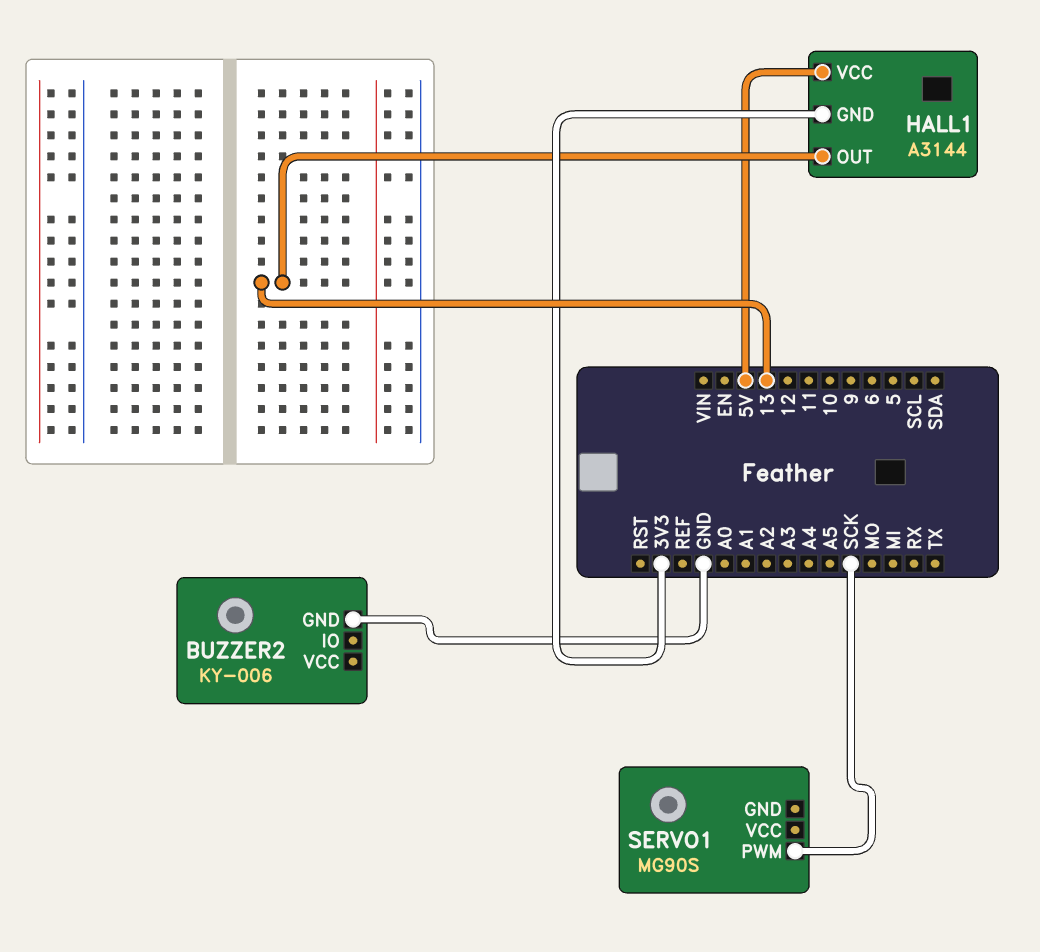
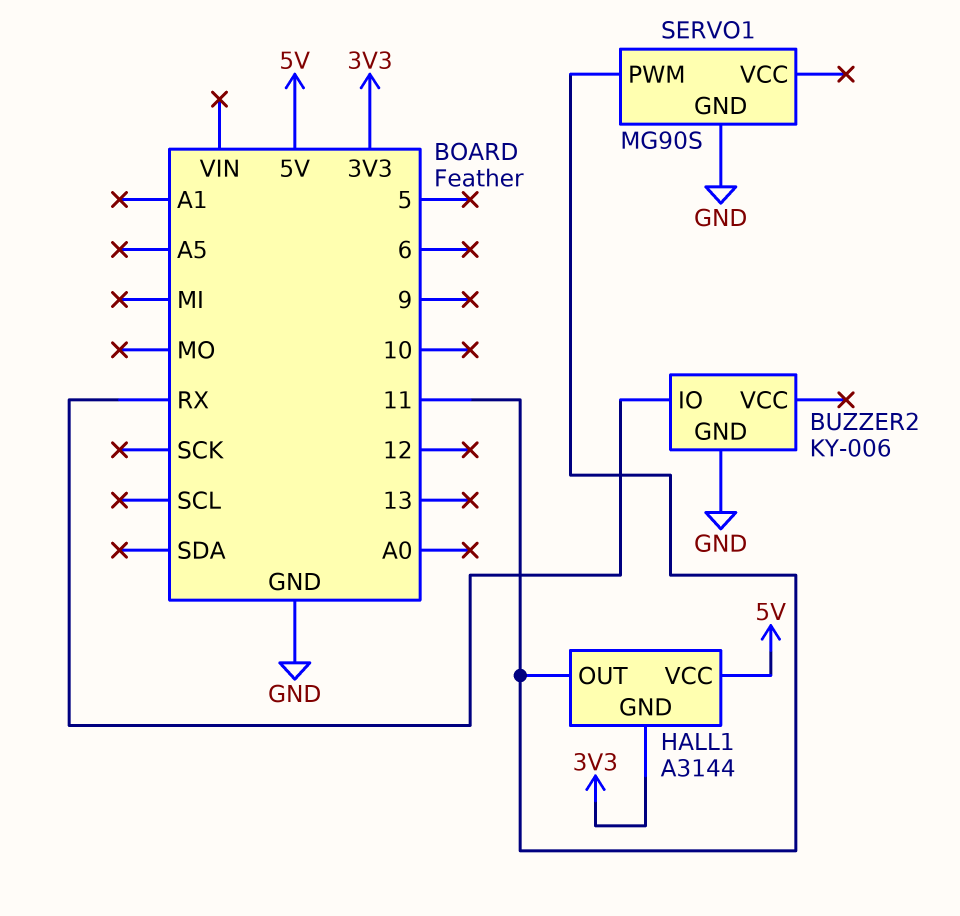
BUZZER2 pin IO: none -> RX
HALL1 pin OUT: 13 -> 11
SERVO1 pin GND: none -> GND
SERVO1 pin PWM: SCK -> 11

